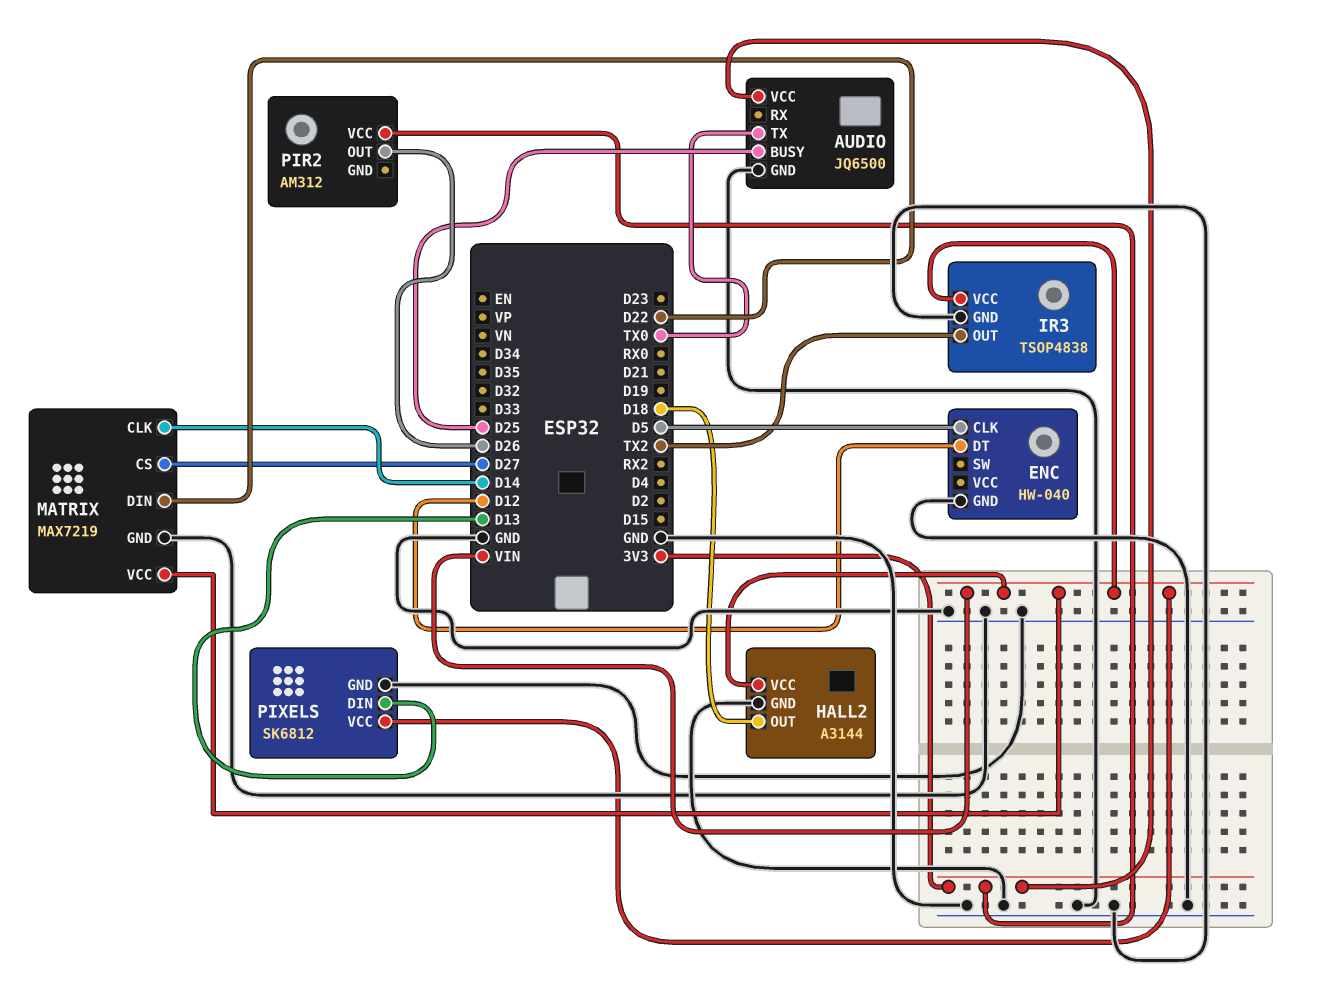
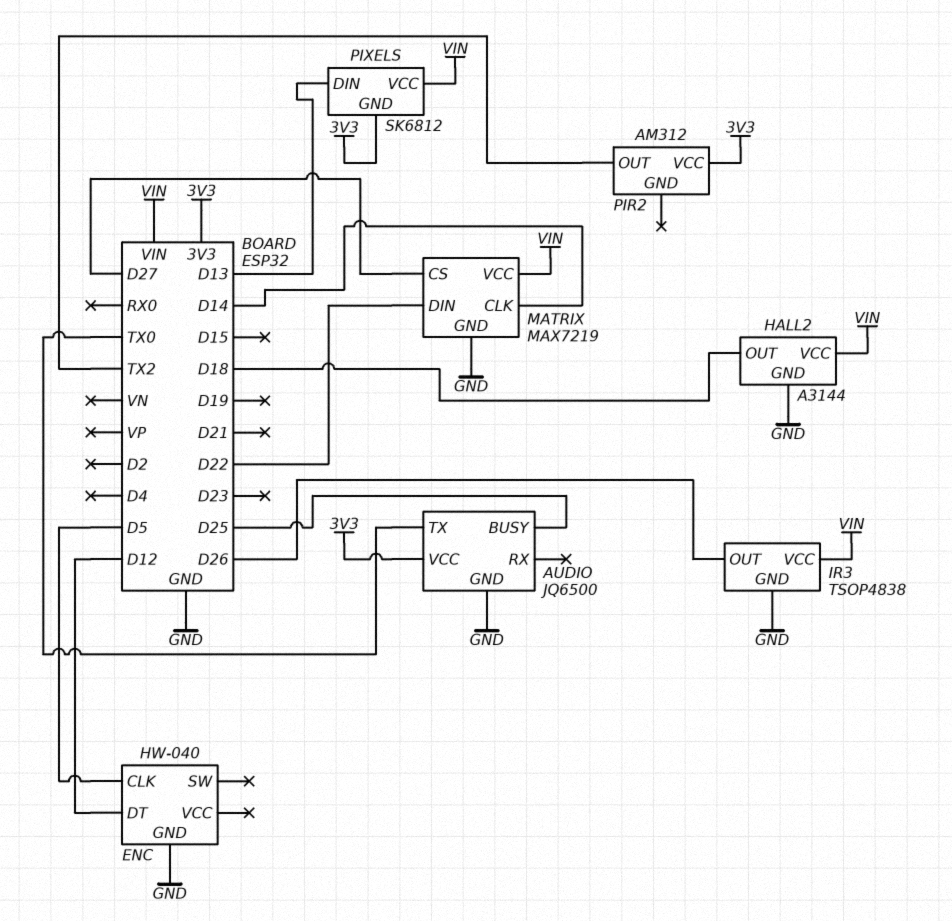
IR3 pin OUT: TX2 -> D26
PIR2 pin OUT: D26 -> TX2
PIXELS pin GND: GND -> 3V3

